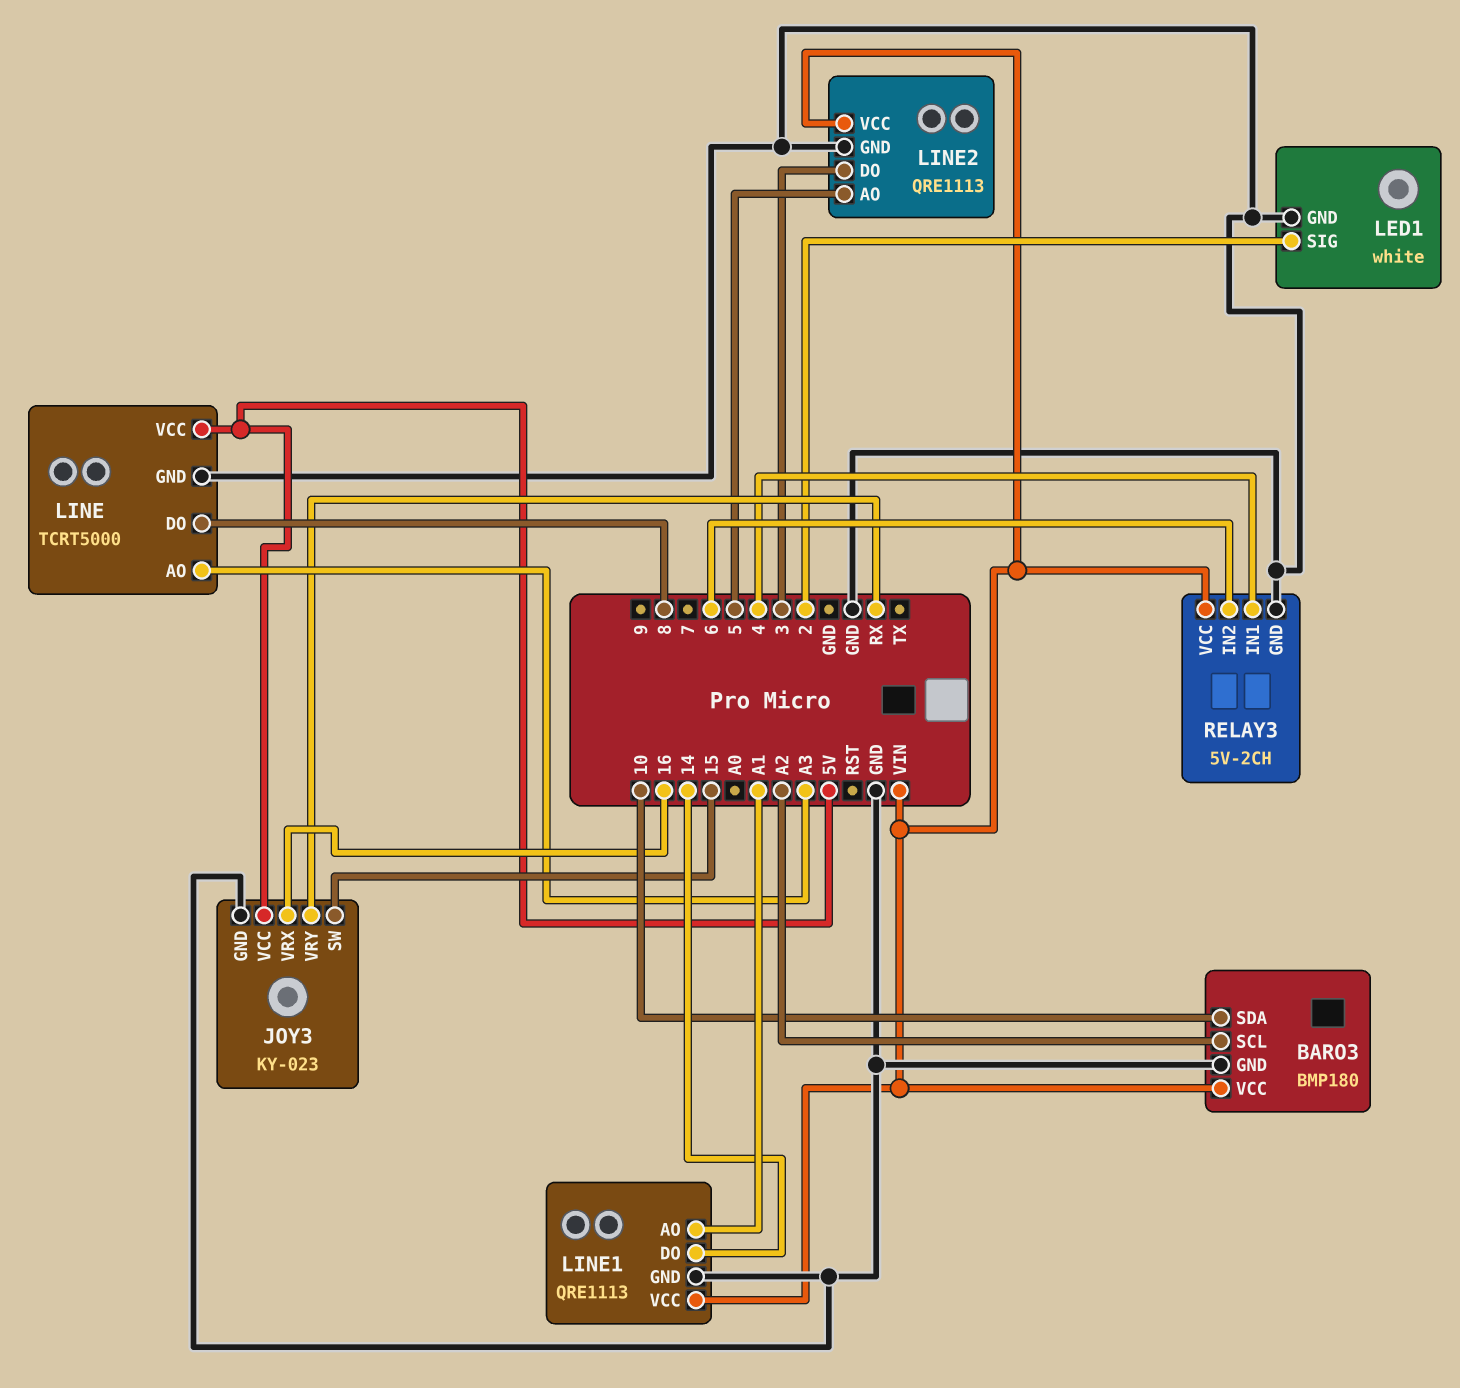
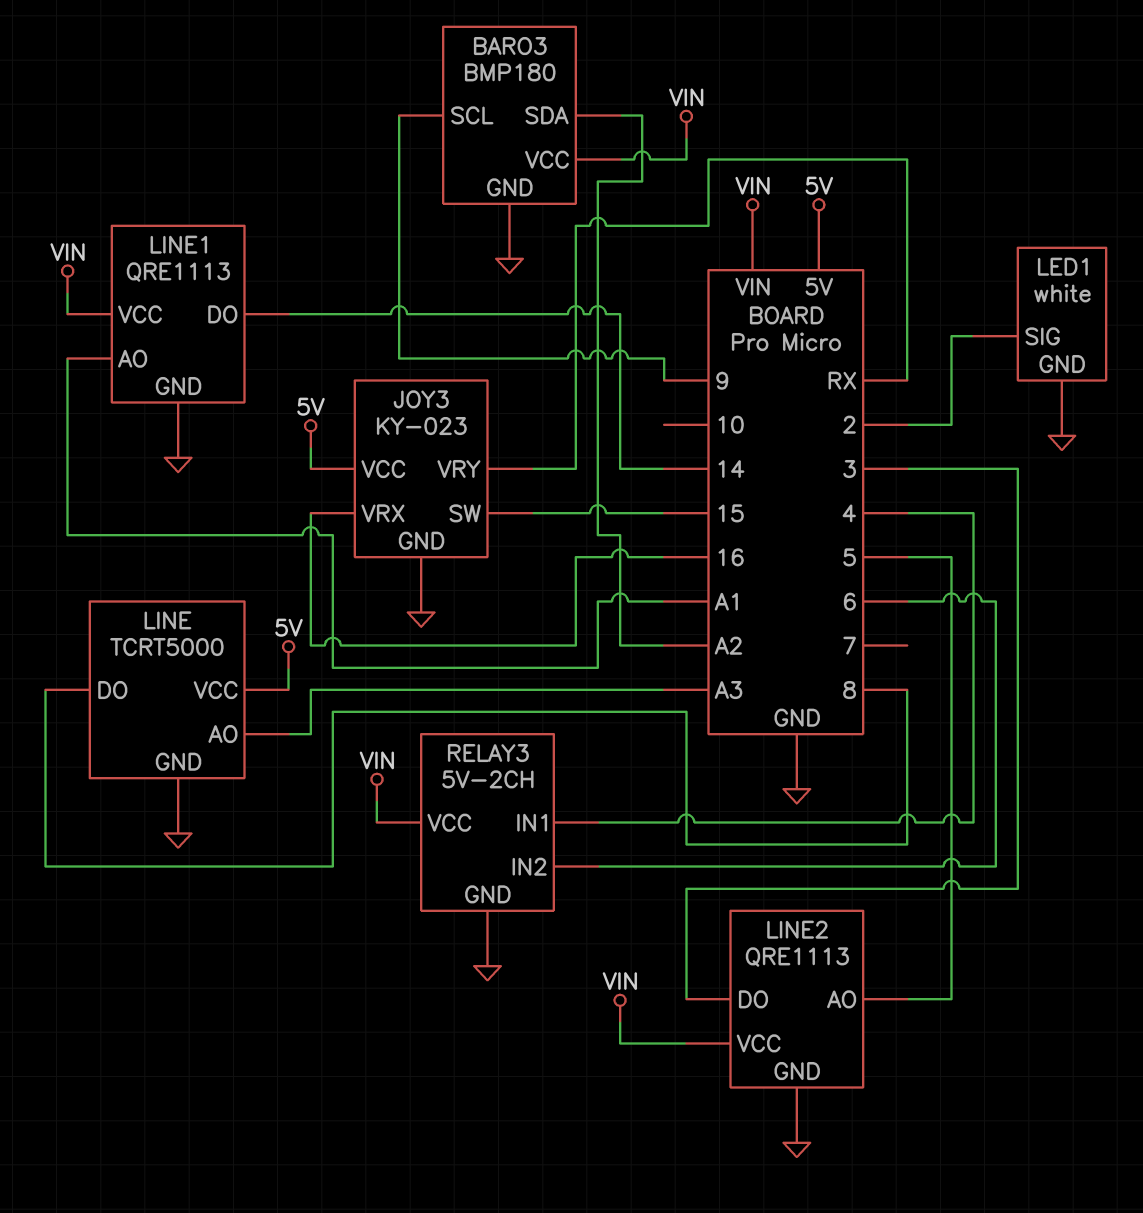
BARO3 pin SCL: A2 -> 9
BARO3 pin SDA: 10 -> A2

